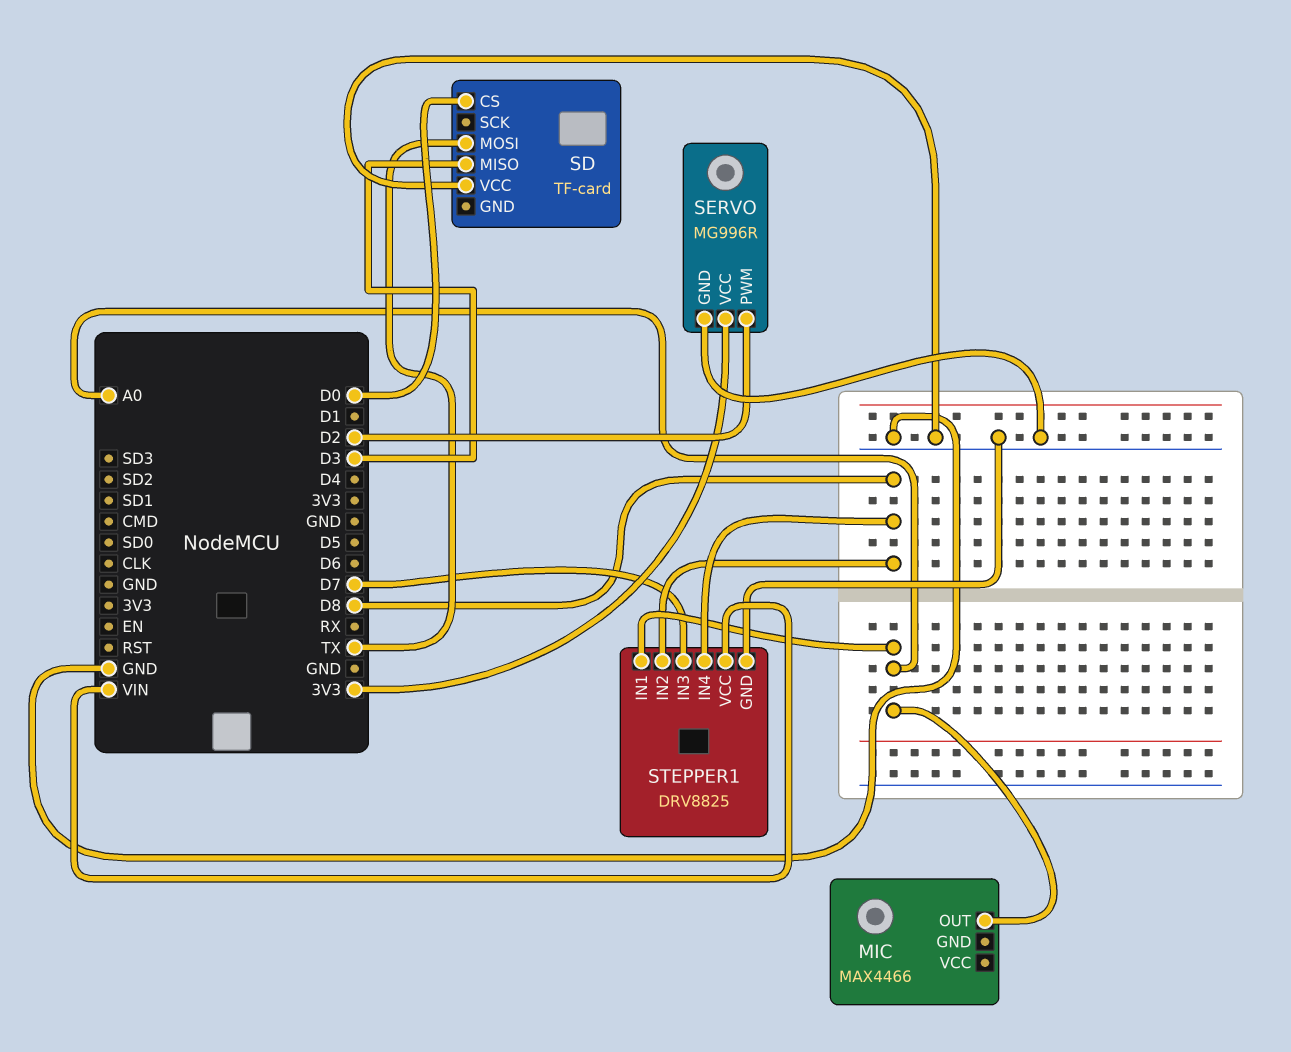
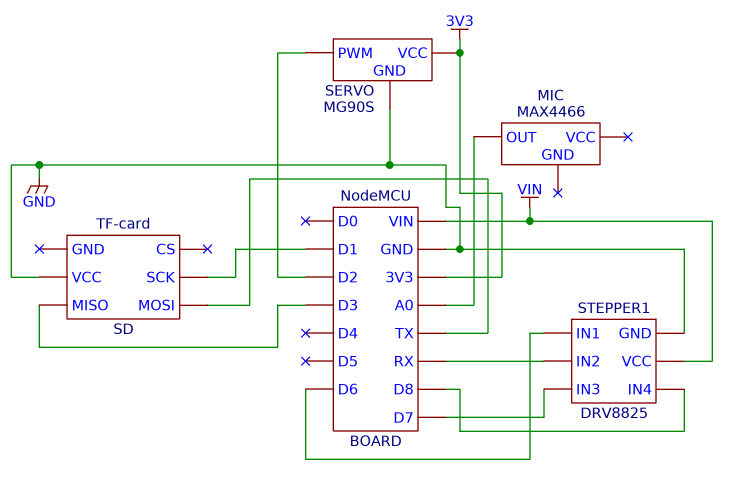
SD pin CS: D0 -> none
SD pin SCK: none -> D1
SERVO: MG996R -> MG90S
STEPPER1 pin IN1: A0 -> D6
STEPPER1 pin IN2: D8 -> RX

